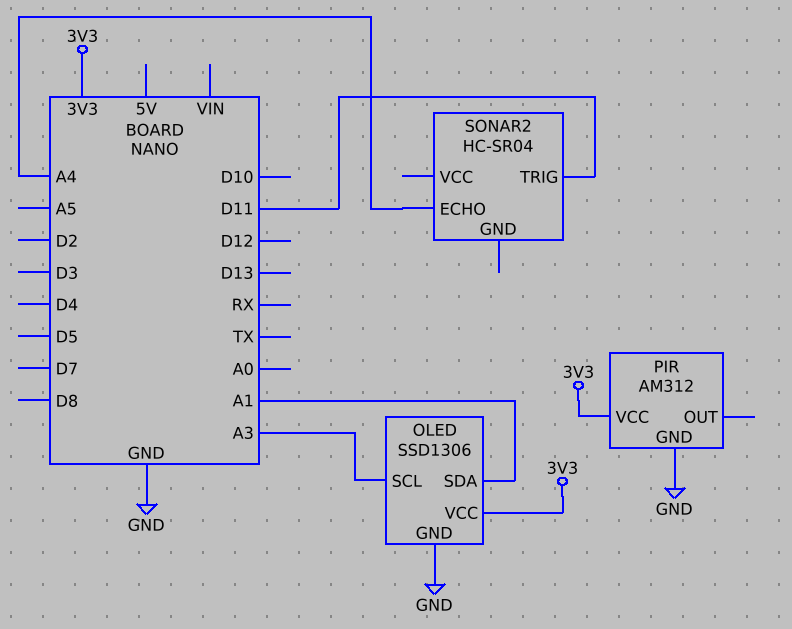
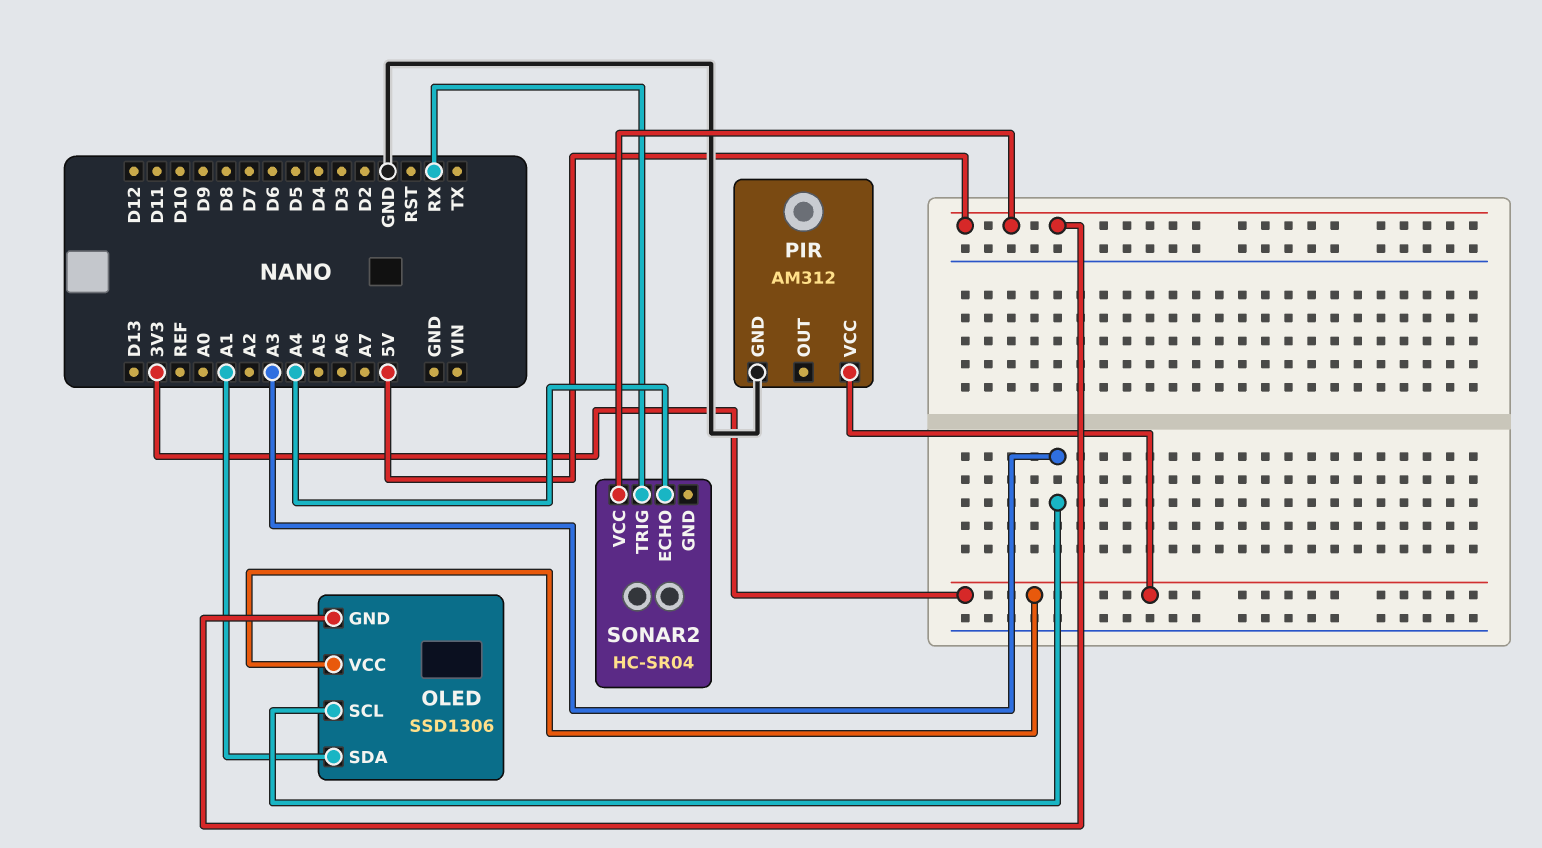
OLED pin GND: GND -> 5V
SONAR2 pin TRIG: D11 -> RX
SONAR2 pin VCC: none -> 5V

